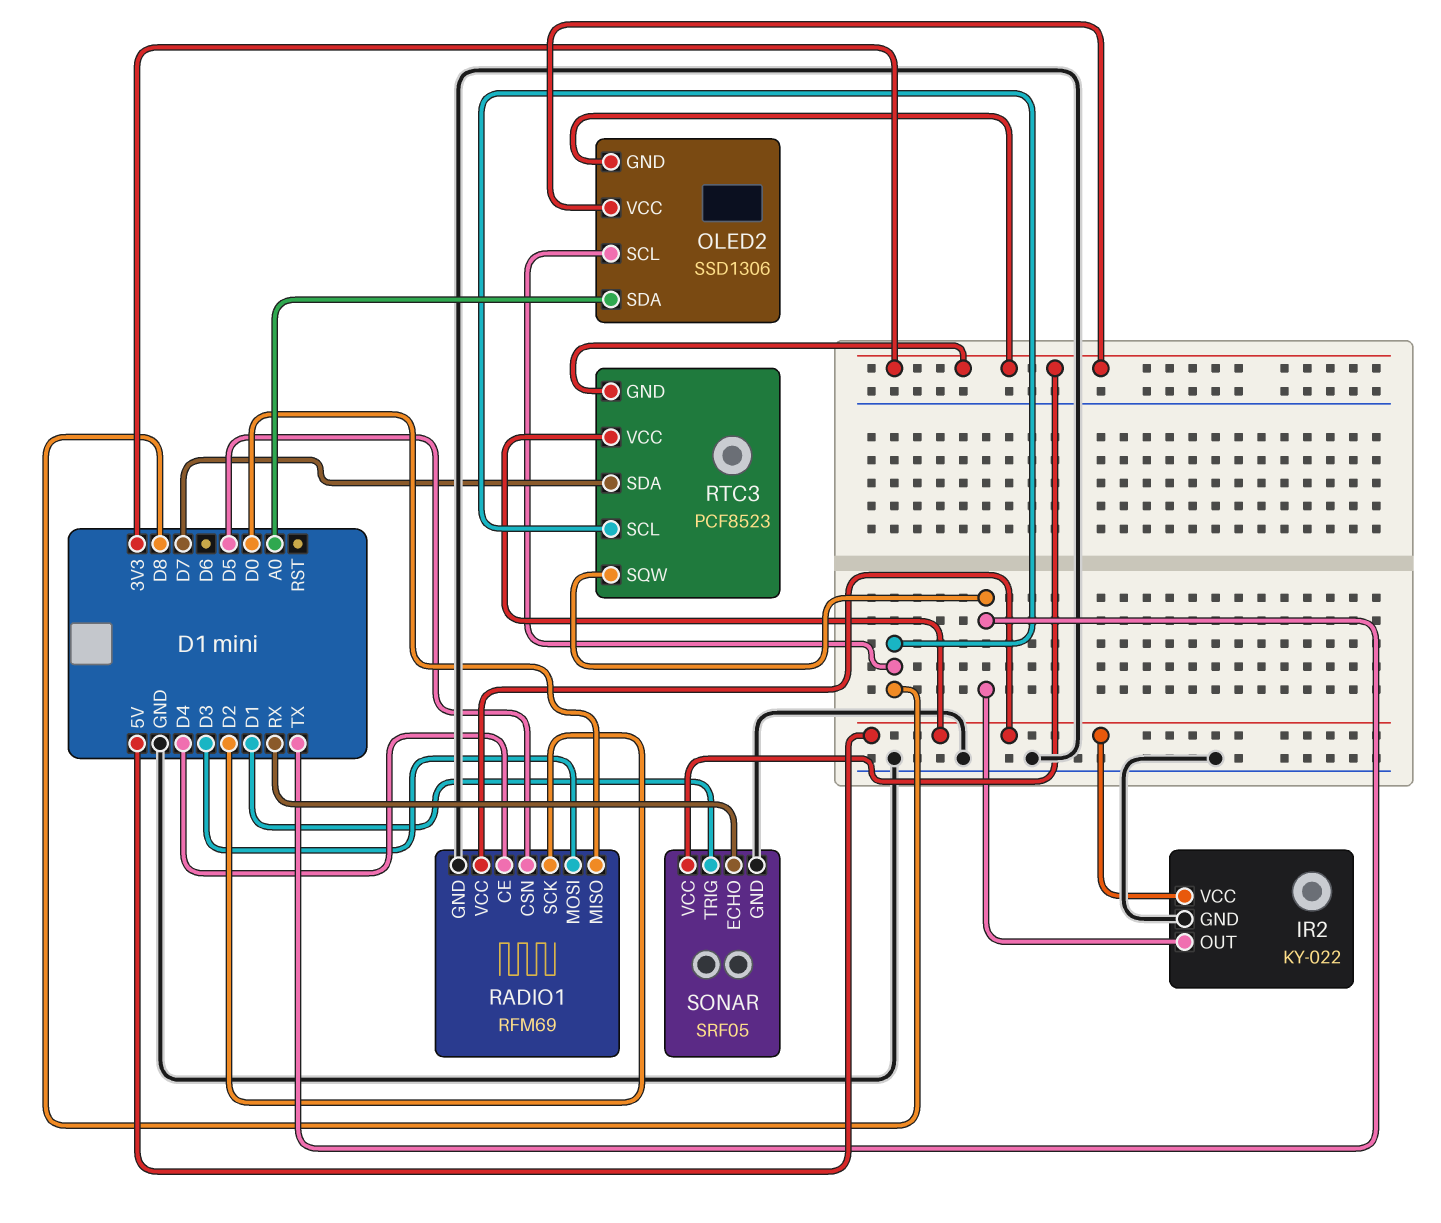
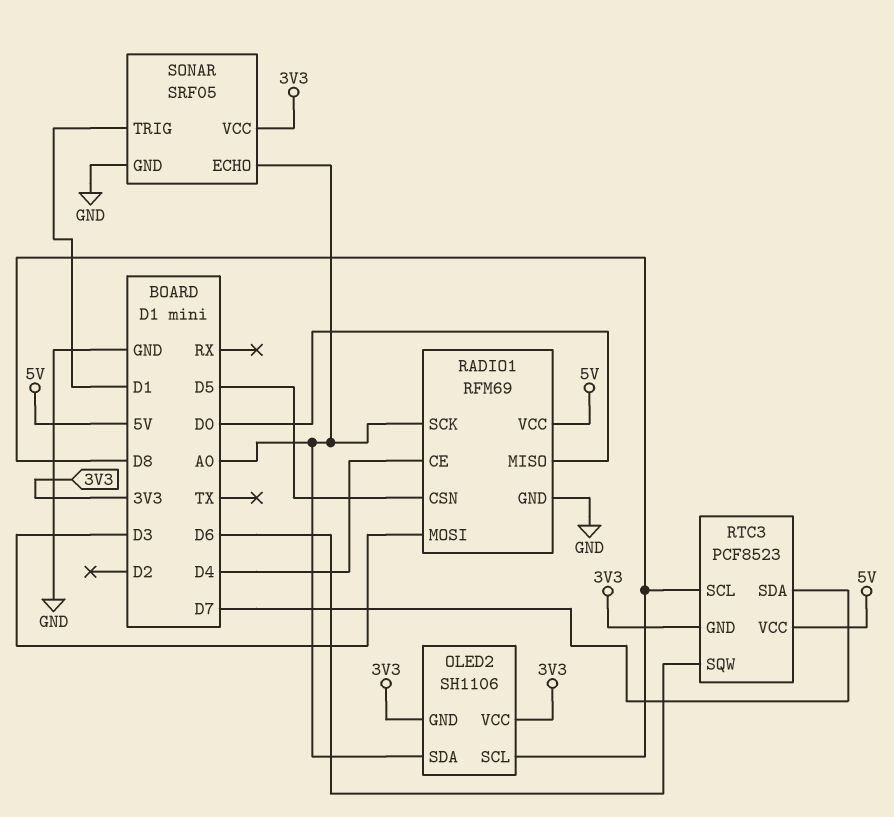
IR2: KY-022 -> none
IR2 pin GND: GND -> none
IR2 pin OUT: TX -> none
IR2 pin VCC: 5V -> none
OLED2: SSD1306 -> SH1106
RADIO1 pin SCK: D2 -> A0
RTC3 pin SQW: TX -> D6
SONAR pin ECHO: RX -> A0

